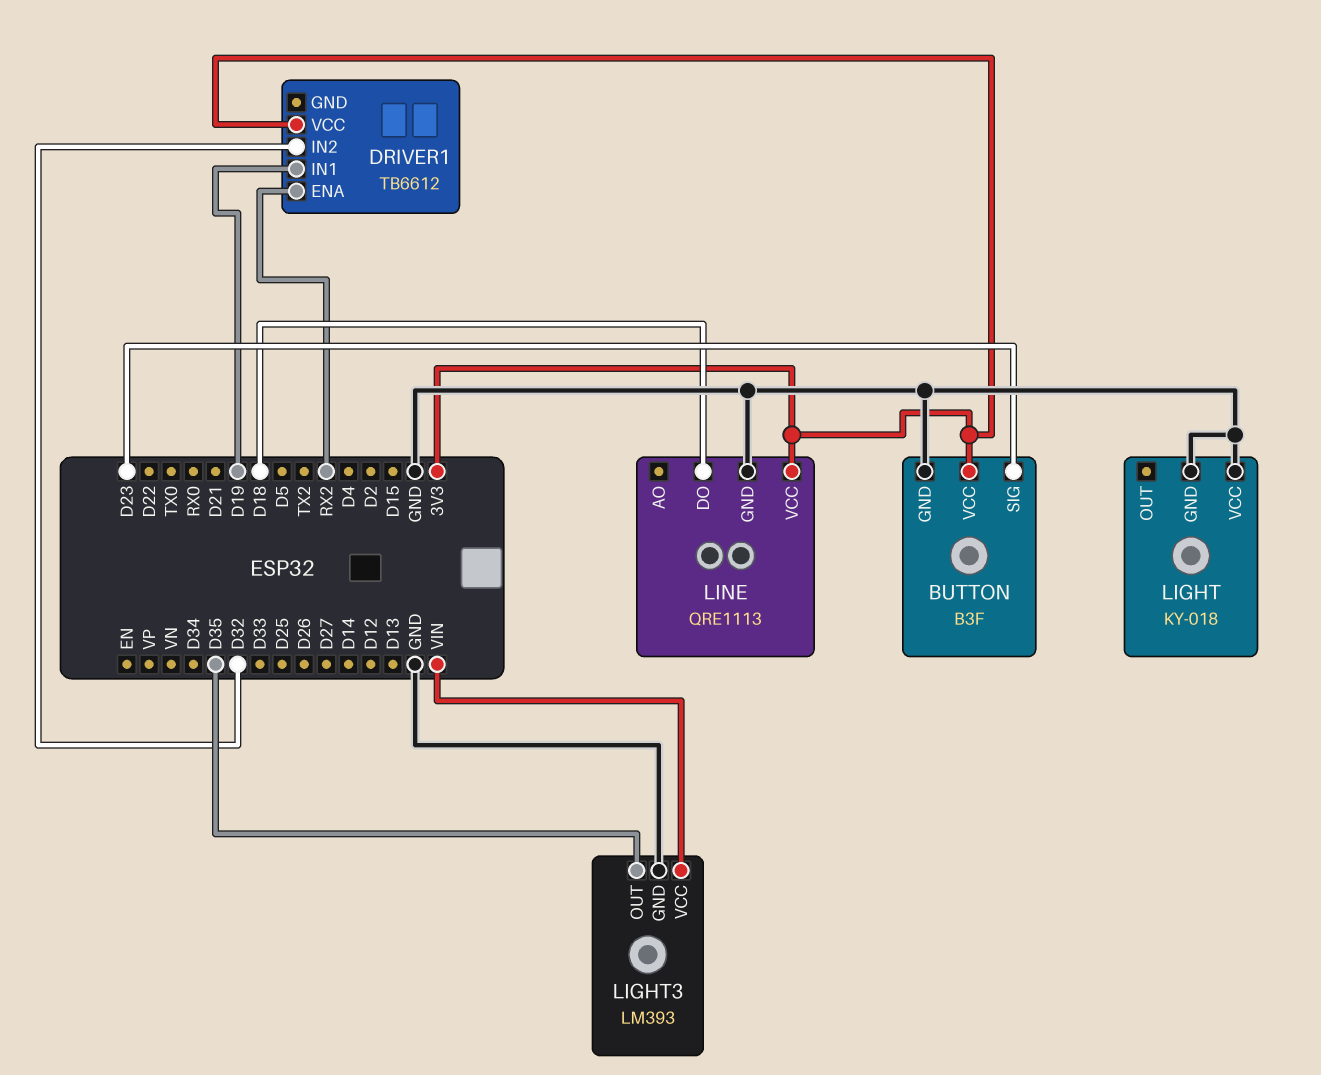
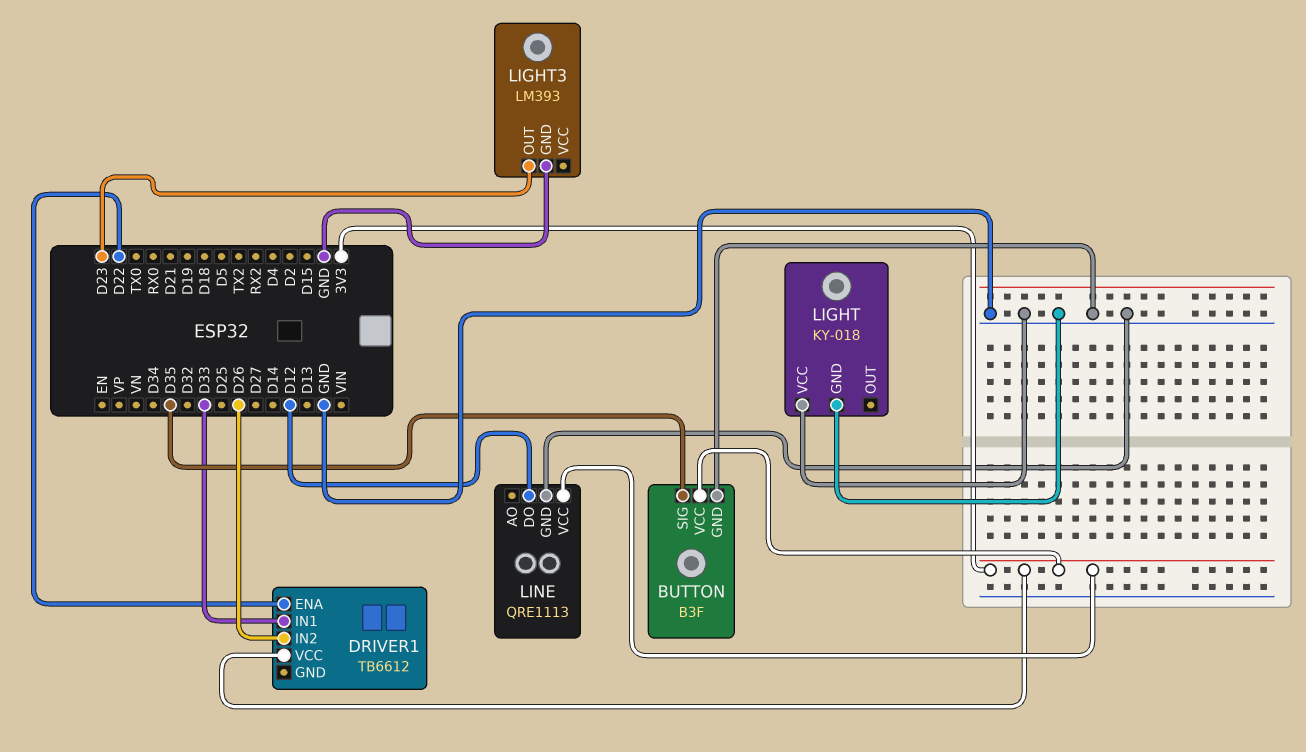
BUTTON pin SIG: D23 -> D35
DRIVER1 pin ENA: RX2 -> D22
DRIVER1 pin IN1: D19 -> D33
DRIVER1 pin IN2: D32 -> D26
LIGHT3 pin OUT: D35 -> D23
LIGHT3 pin VCC: VIN -> none
LINE pin DO: D18 -> D12

